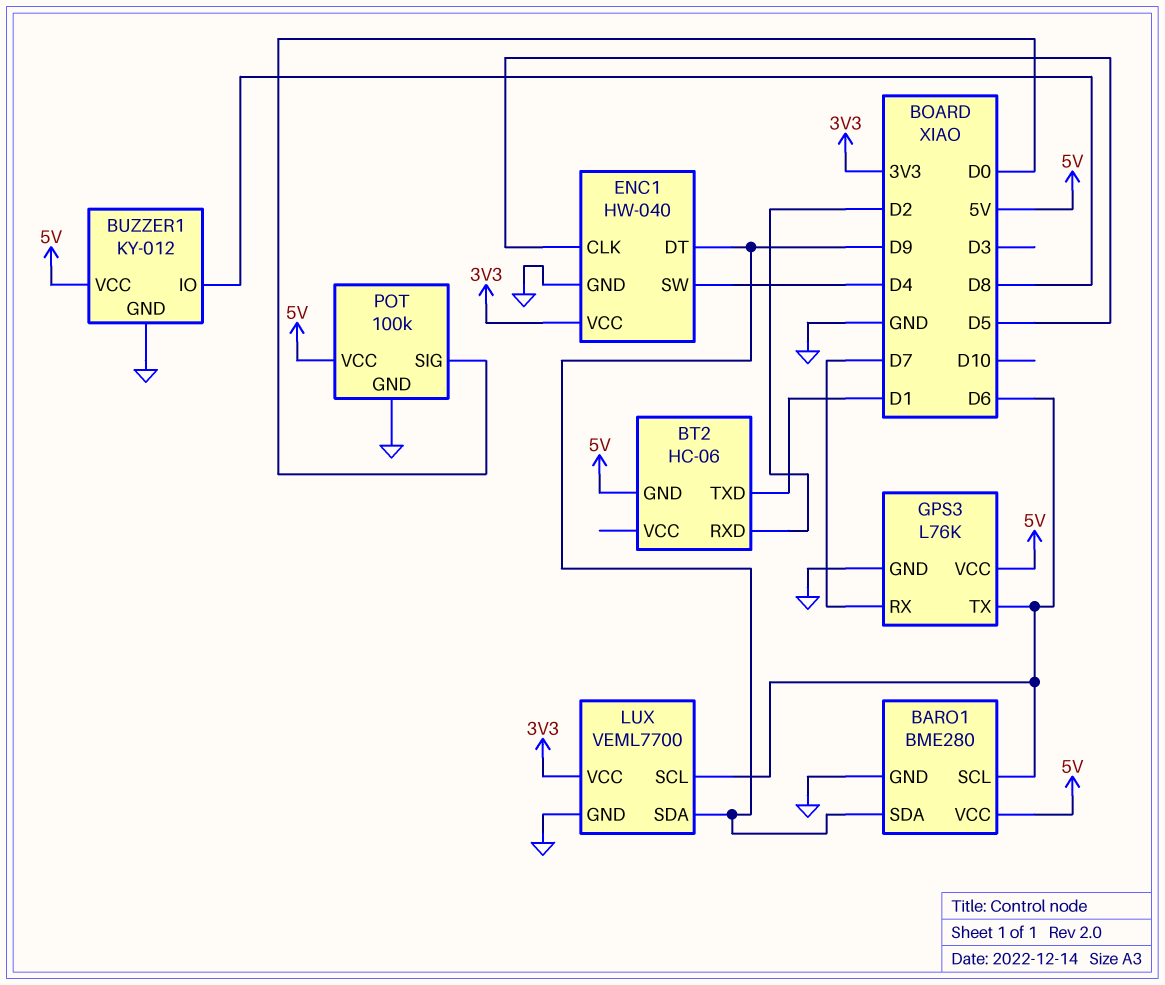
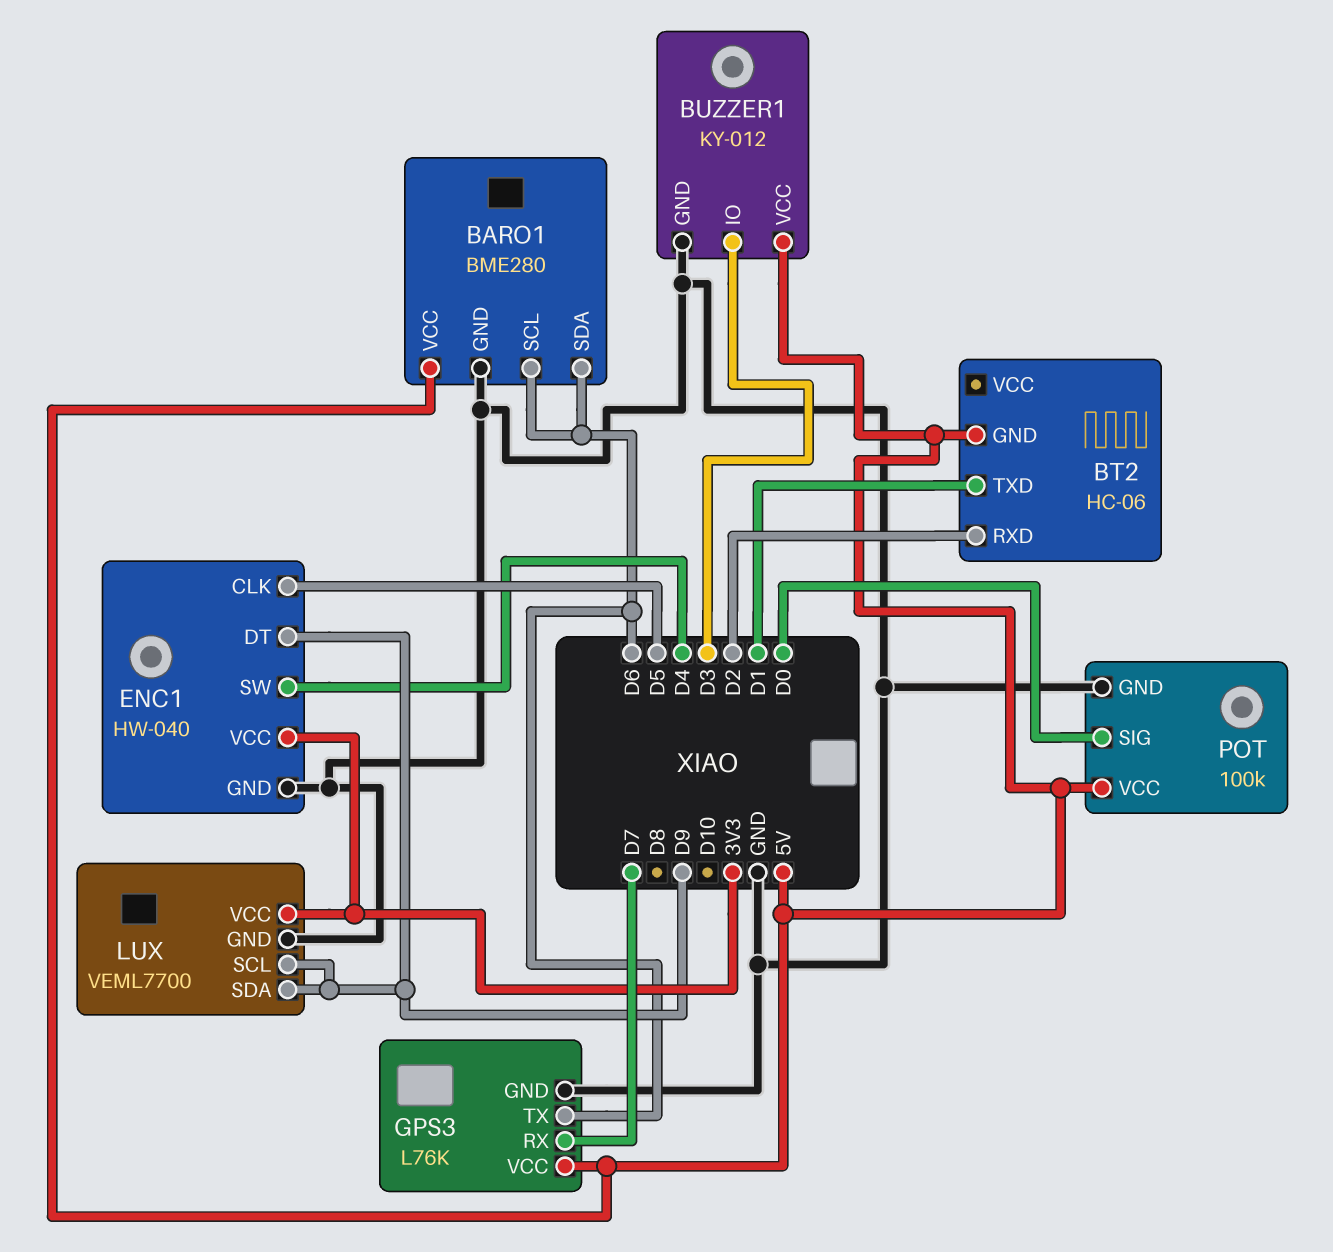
BARO1 pin SDA: D9 -> D6
BUZZER1 pin IO: D8 -> D3
LUX pin SCL: D6 -> D9

